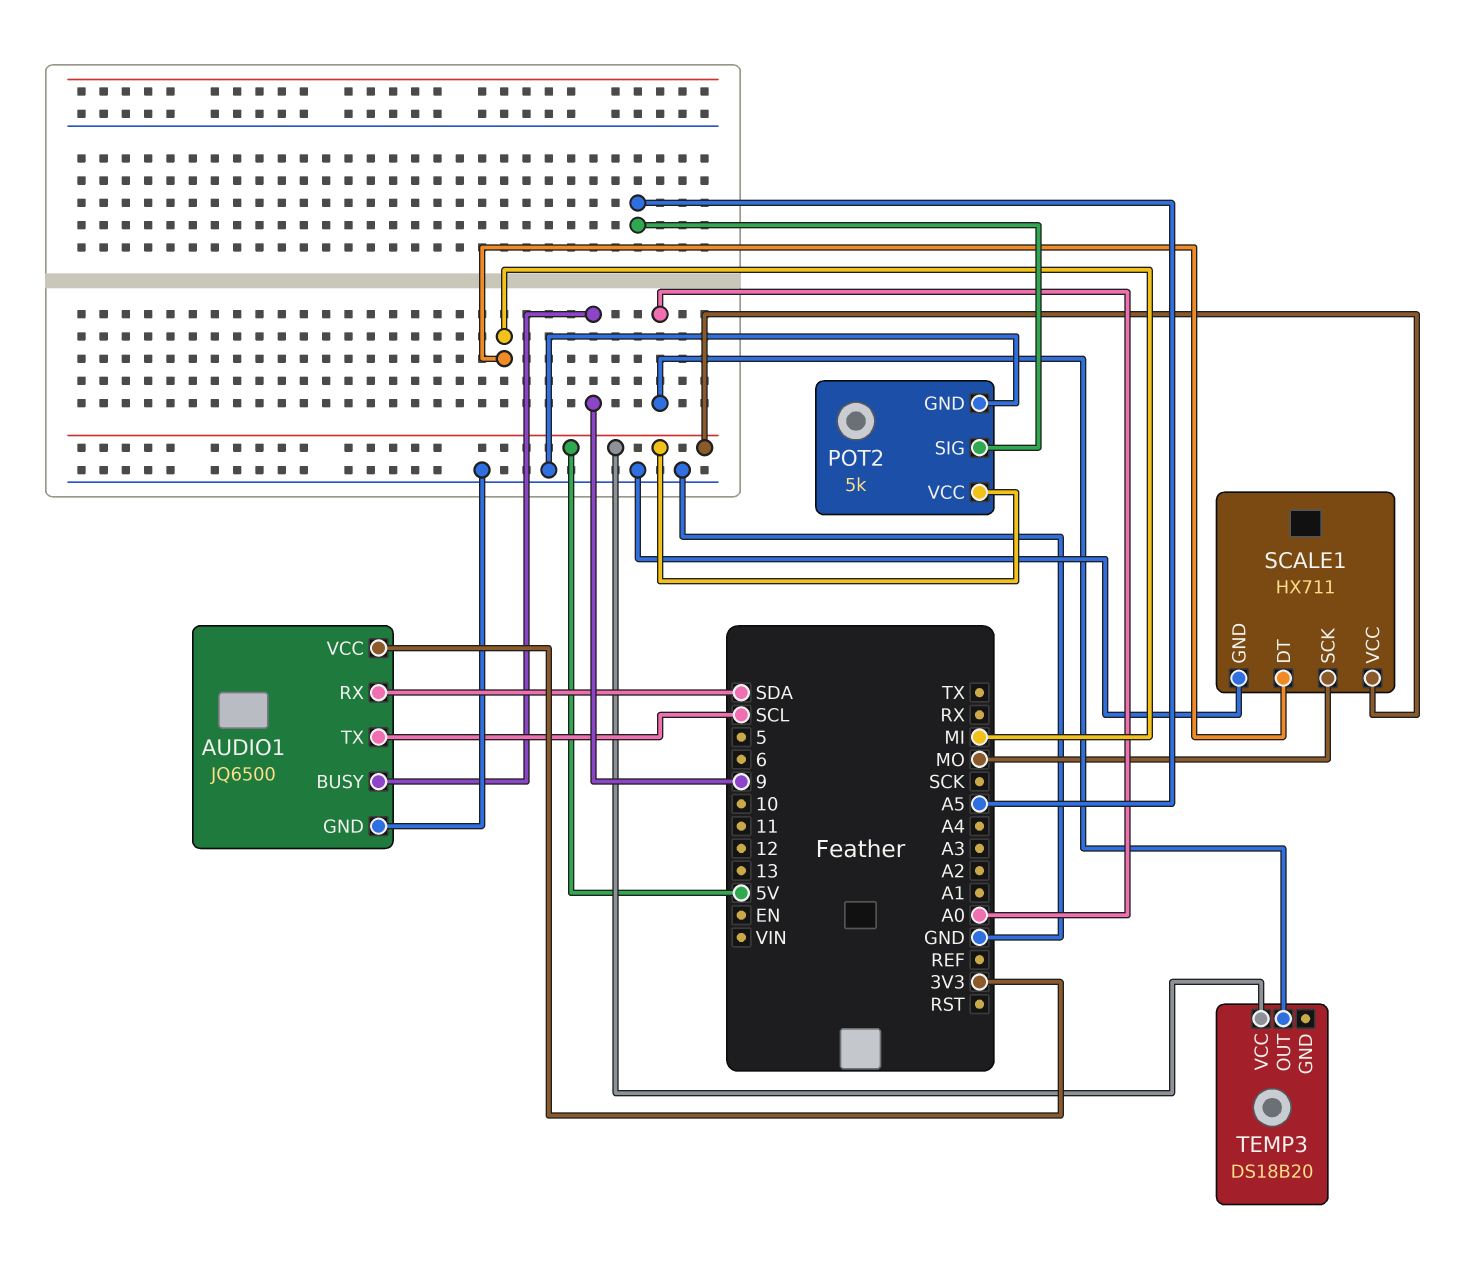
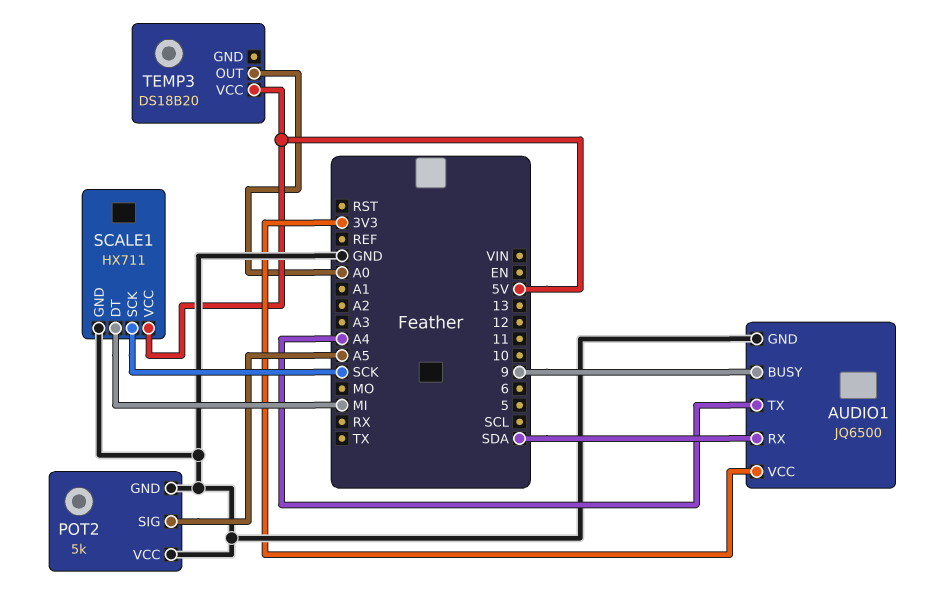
AUDIO1 pin TX: SCL -> A4
POT2 pin VCC: 5V -> GND
SCALE1 pin SCK: MO -> SCK

